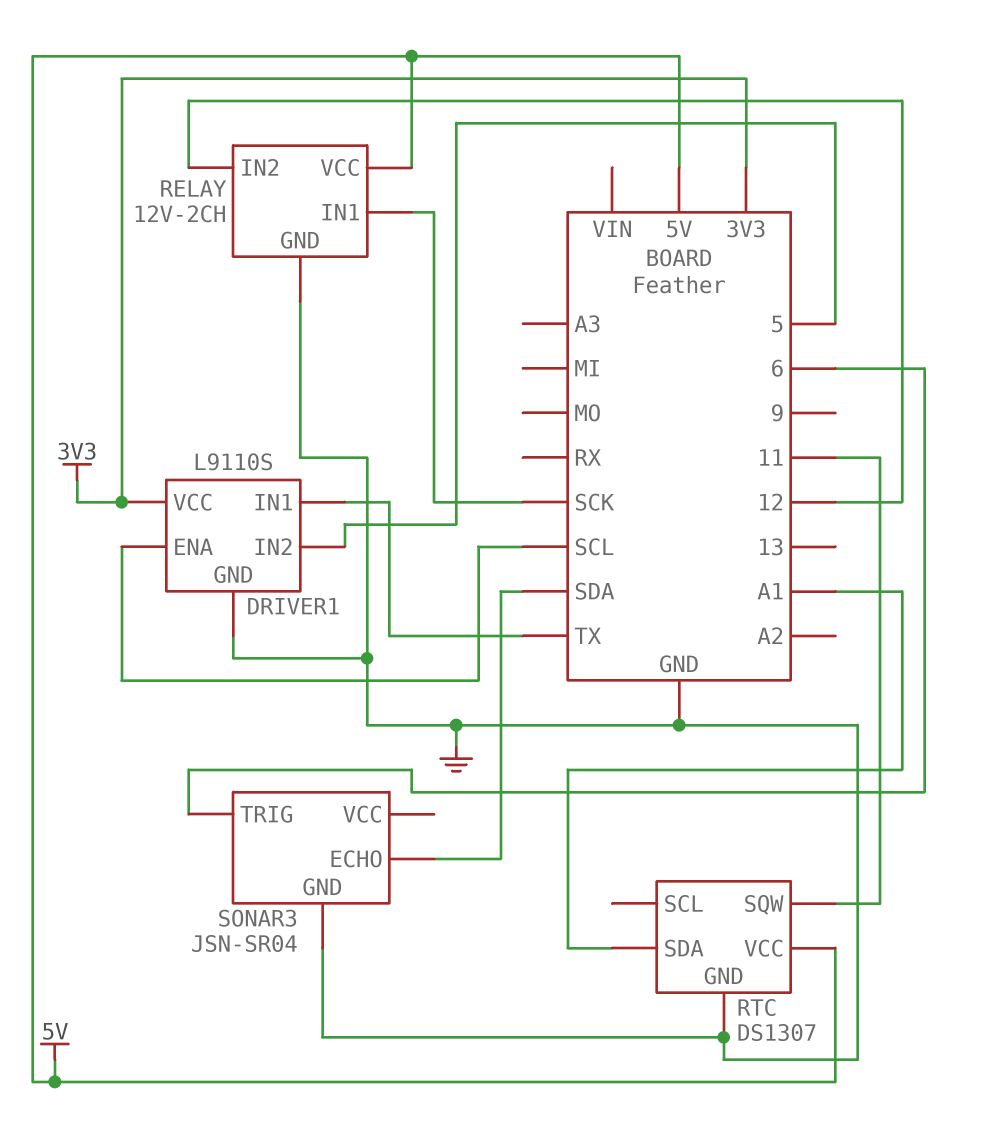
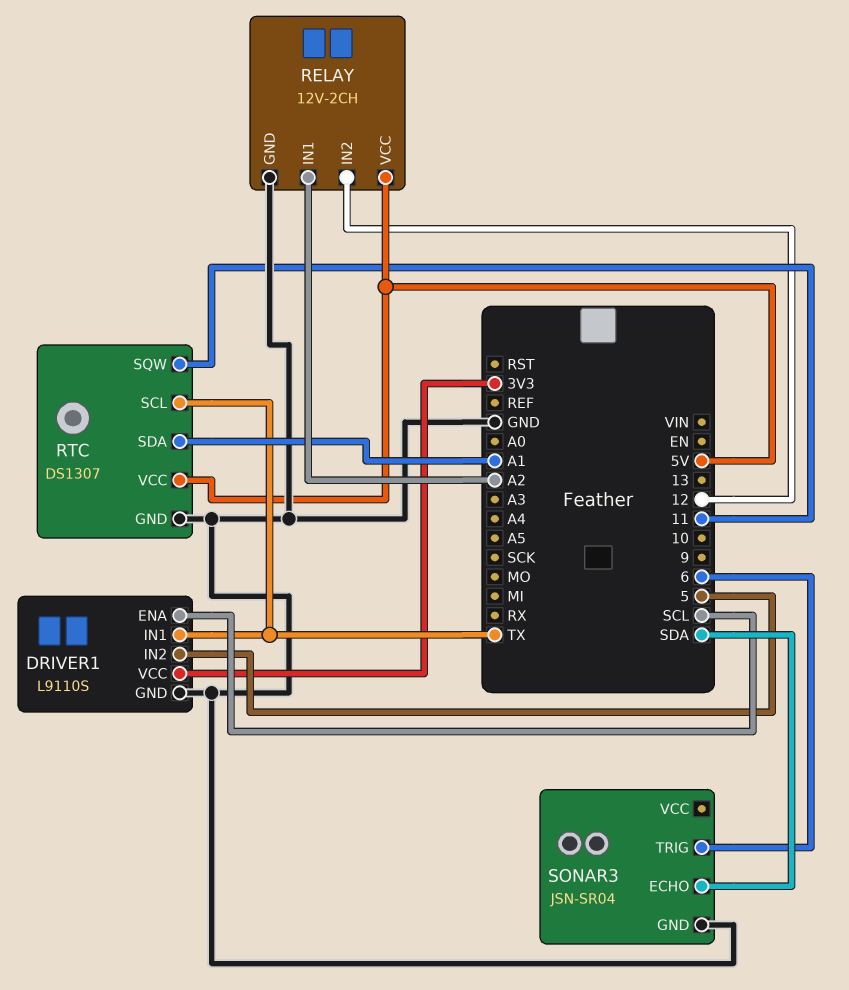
RELAY pin IN1: SCK -> A2
RTC pin SCL: none -> TX

